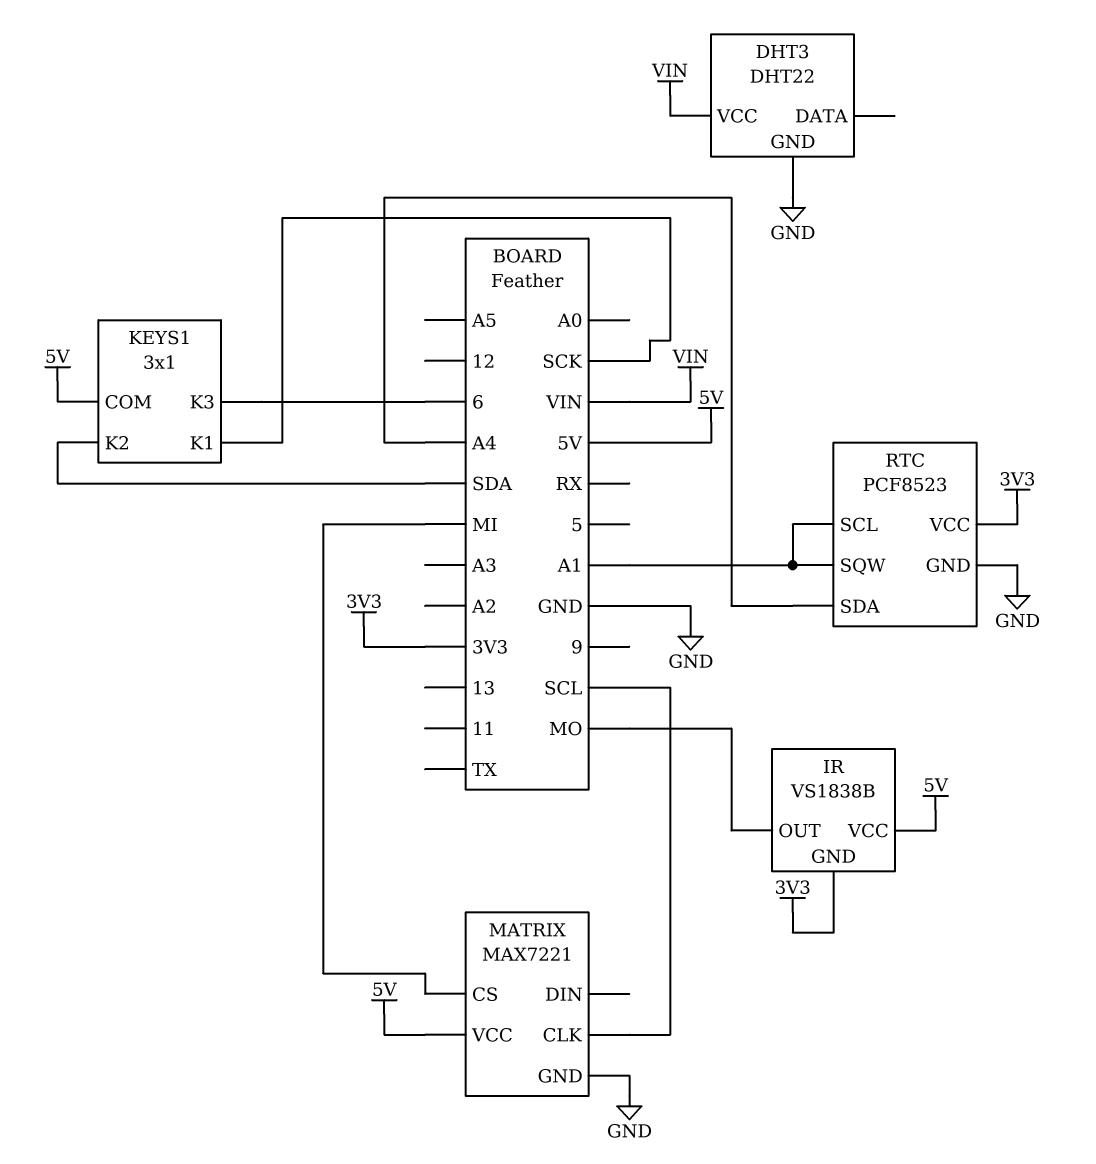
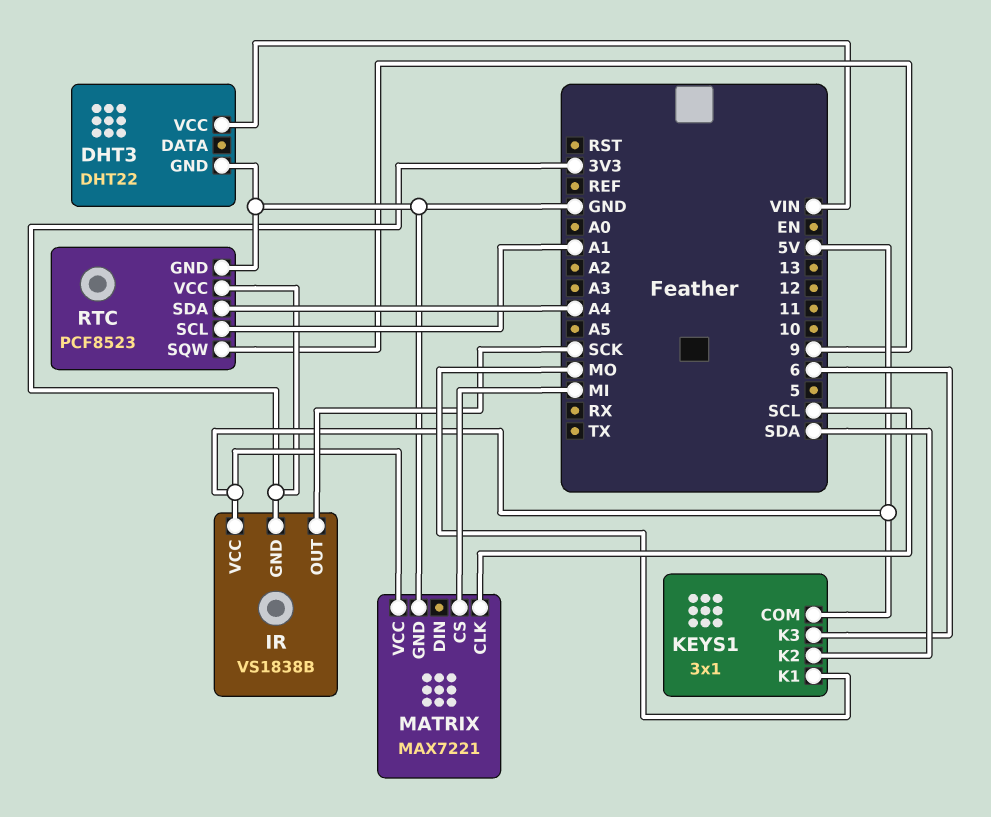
IR pin OUT: MO -> SCK
KEYS1 pin K1: SCK -> MO
RTC pin SQW: A1 -> 9

